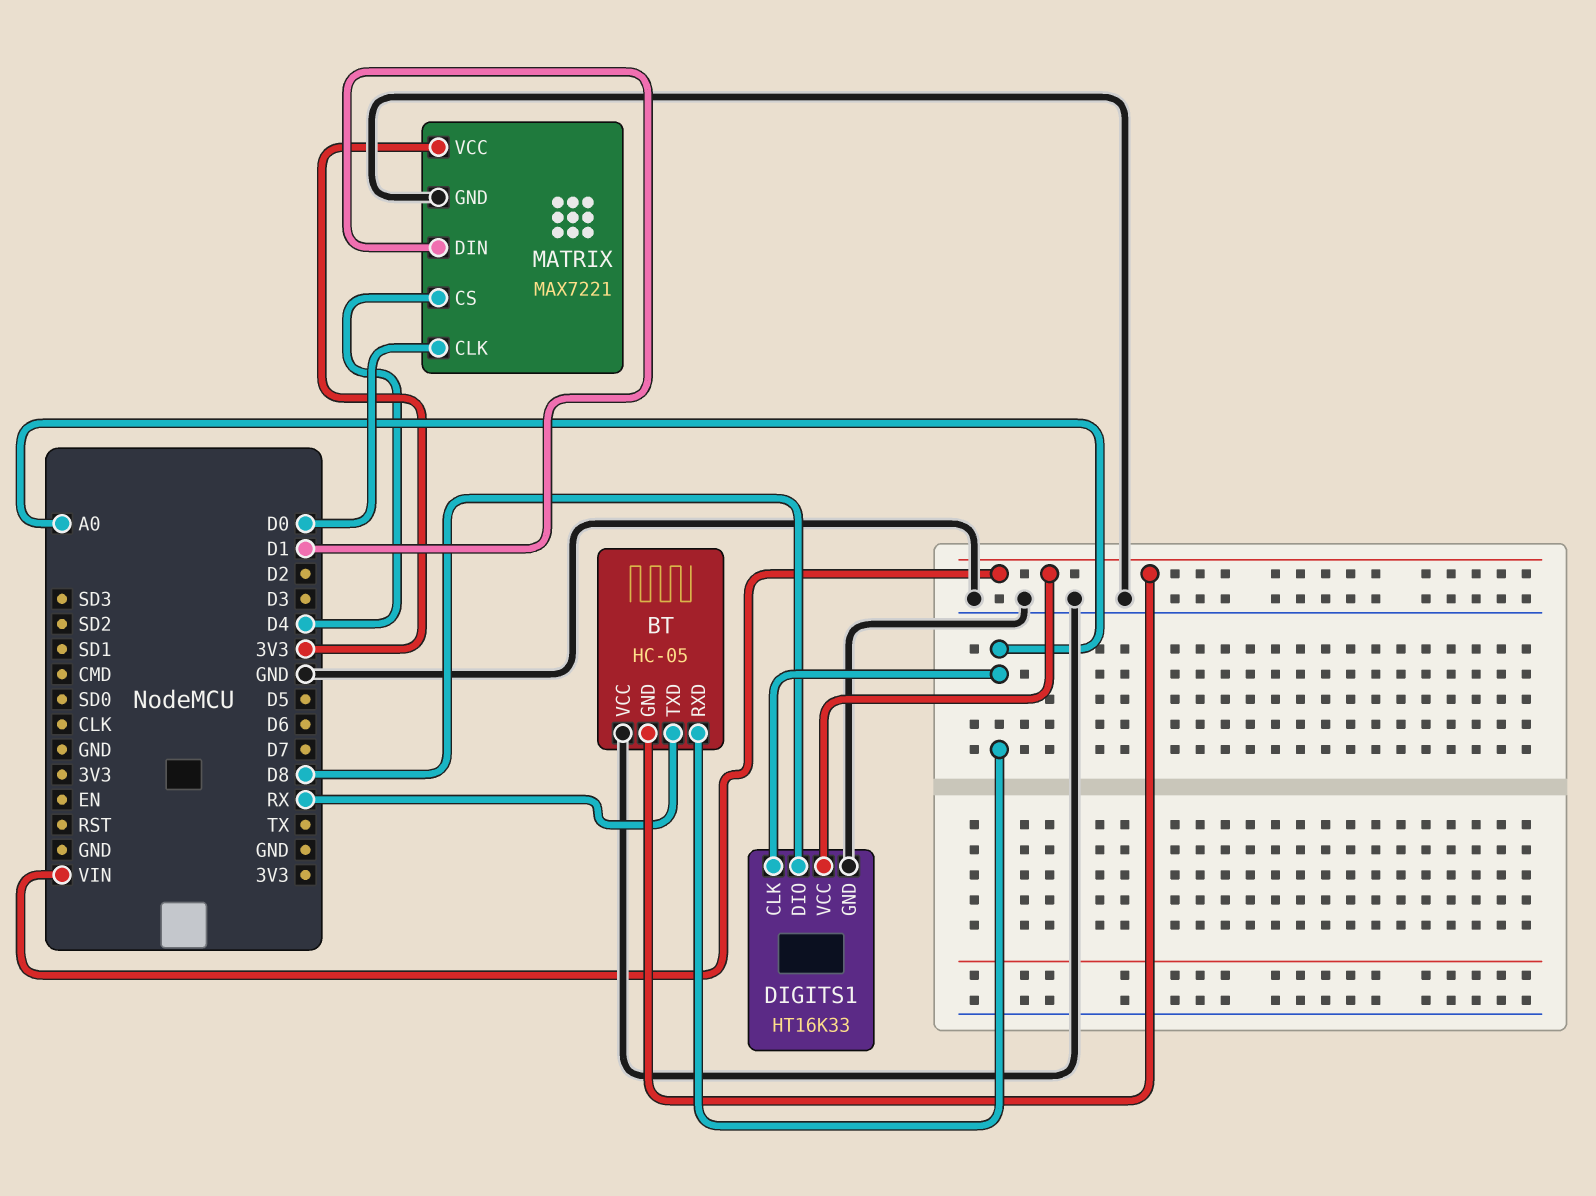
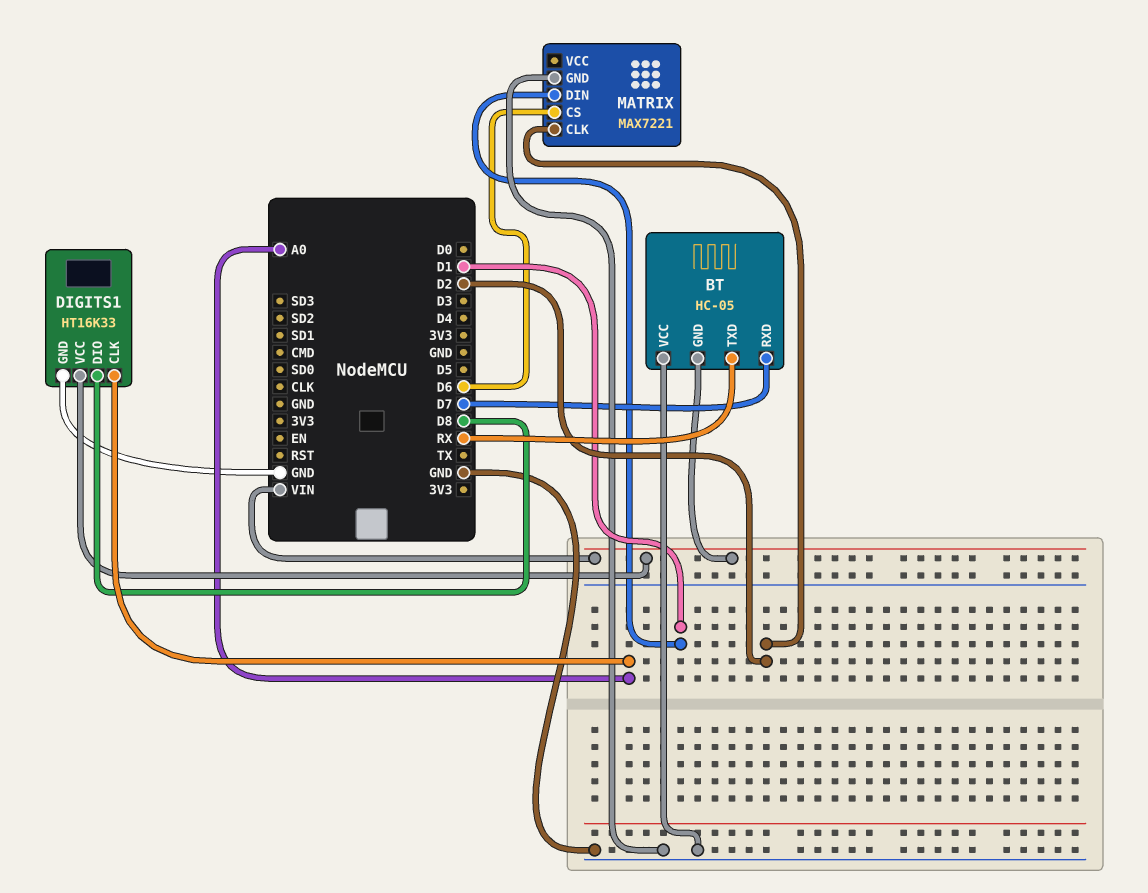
BT pin RXD: A0 -> D7
MATRIX pin CLK: D0 -> D2
MATRIX pin CS: D4 -> D6
MATRIX pin VCC: 3V3 -> none

